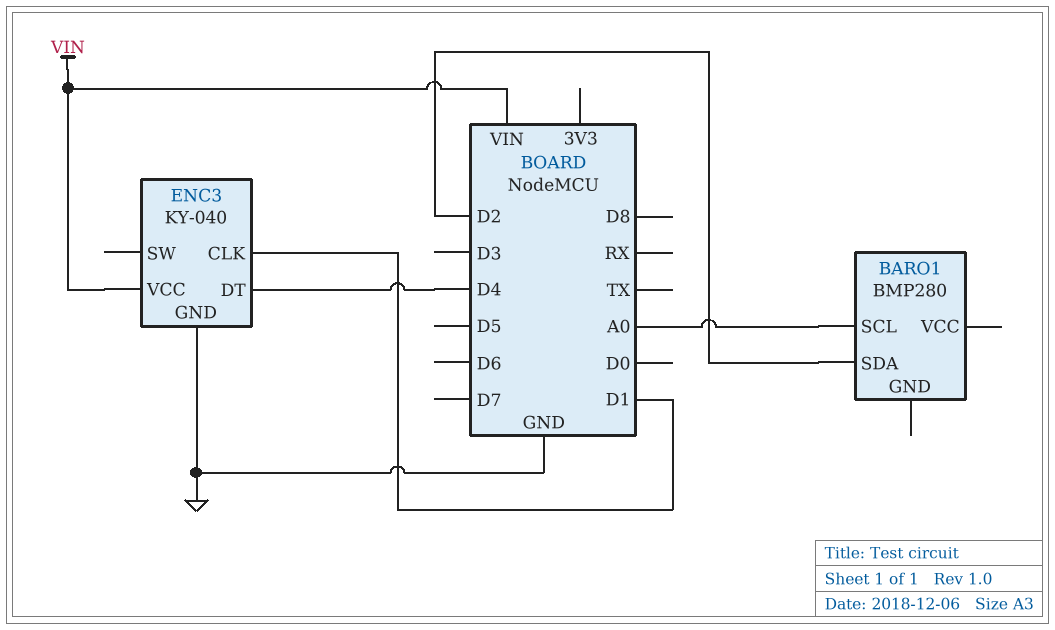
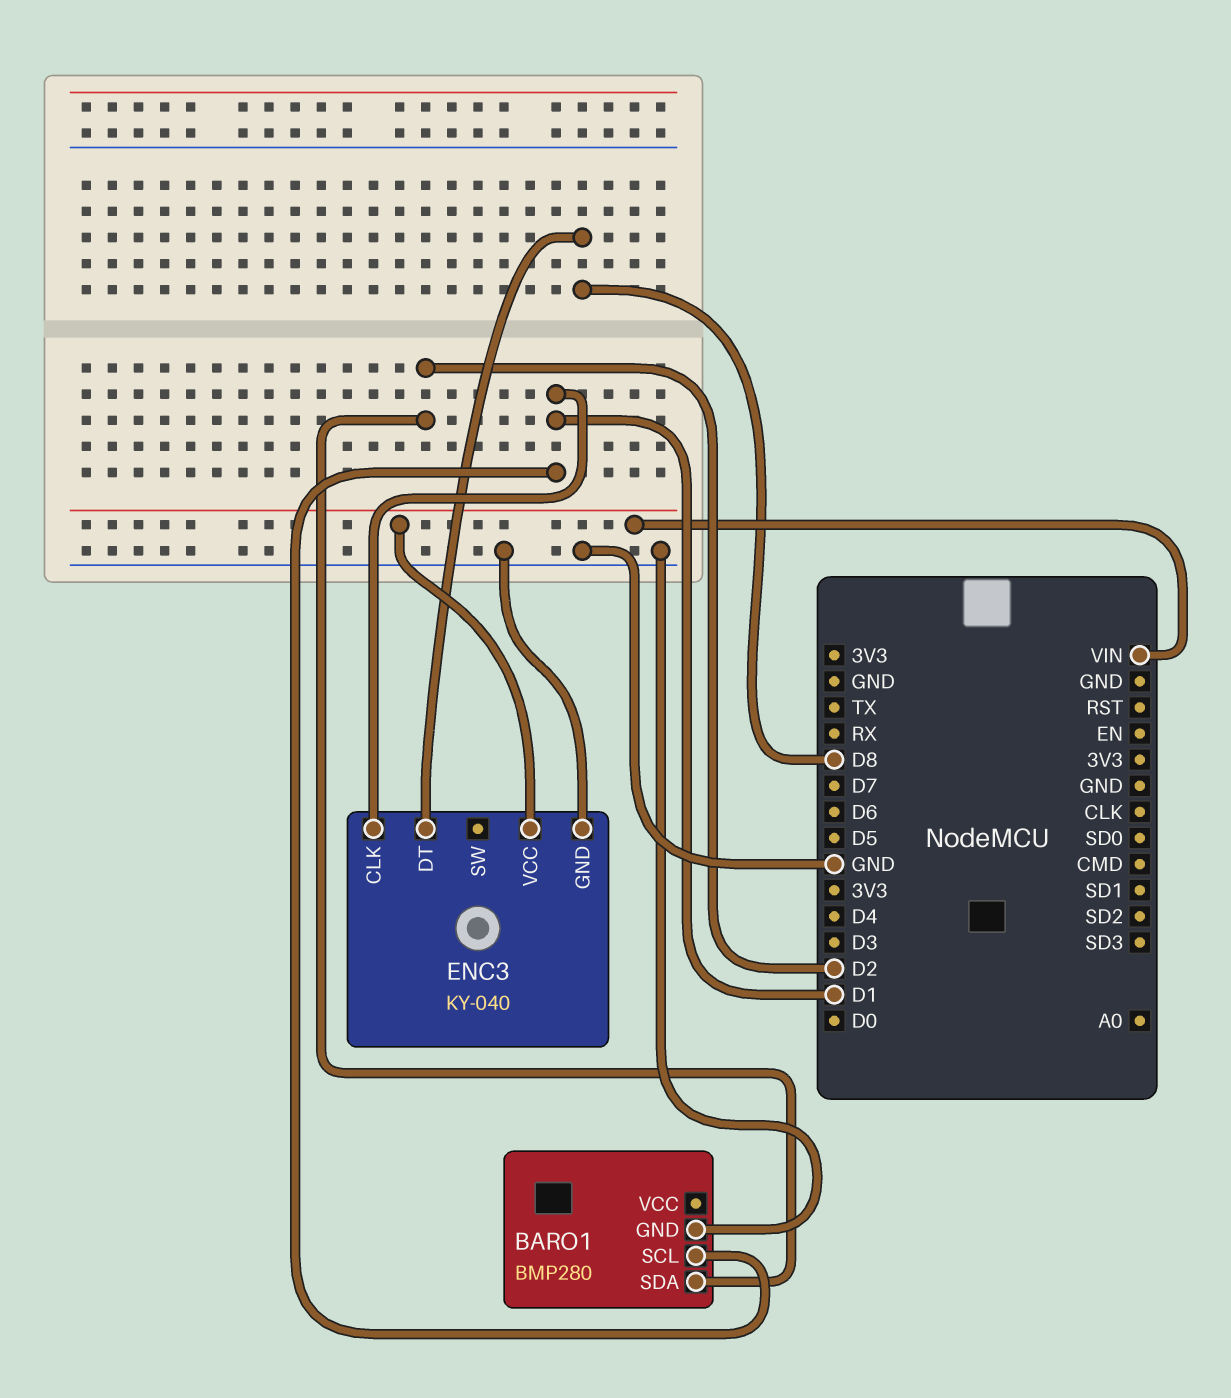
BARO1 pin GND: none -> GND
BARO1 pin SCL: A0 -> D1
ENC3 pin DT: D4 -> D8

